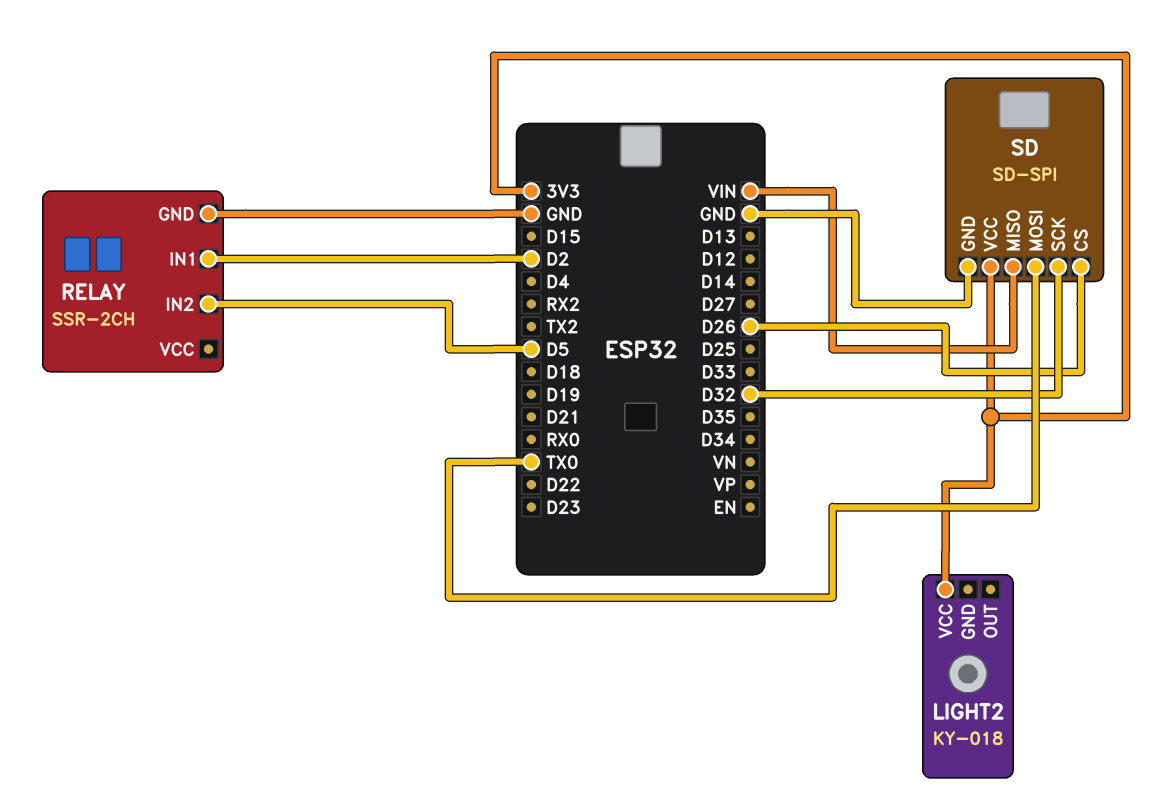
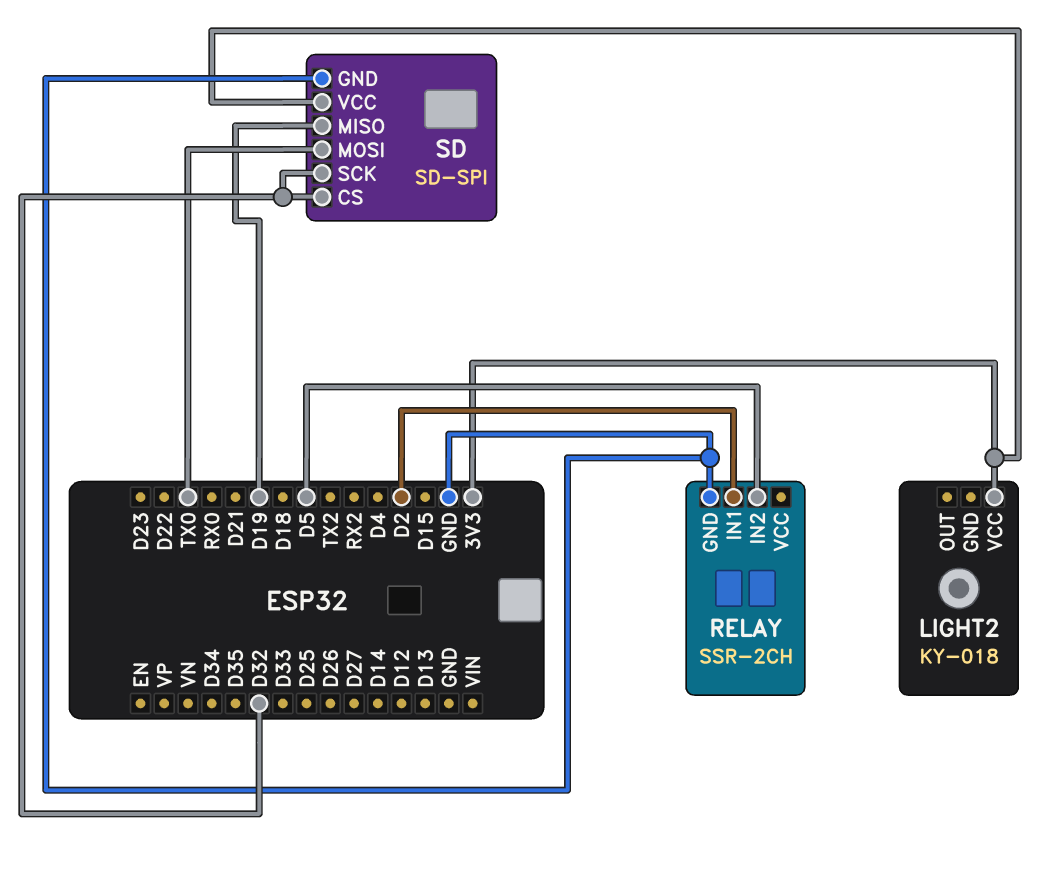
SD pin CS: D26 -> D32
SD pin MISO: VIN -> D19

